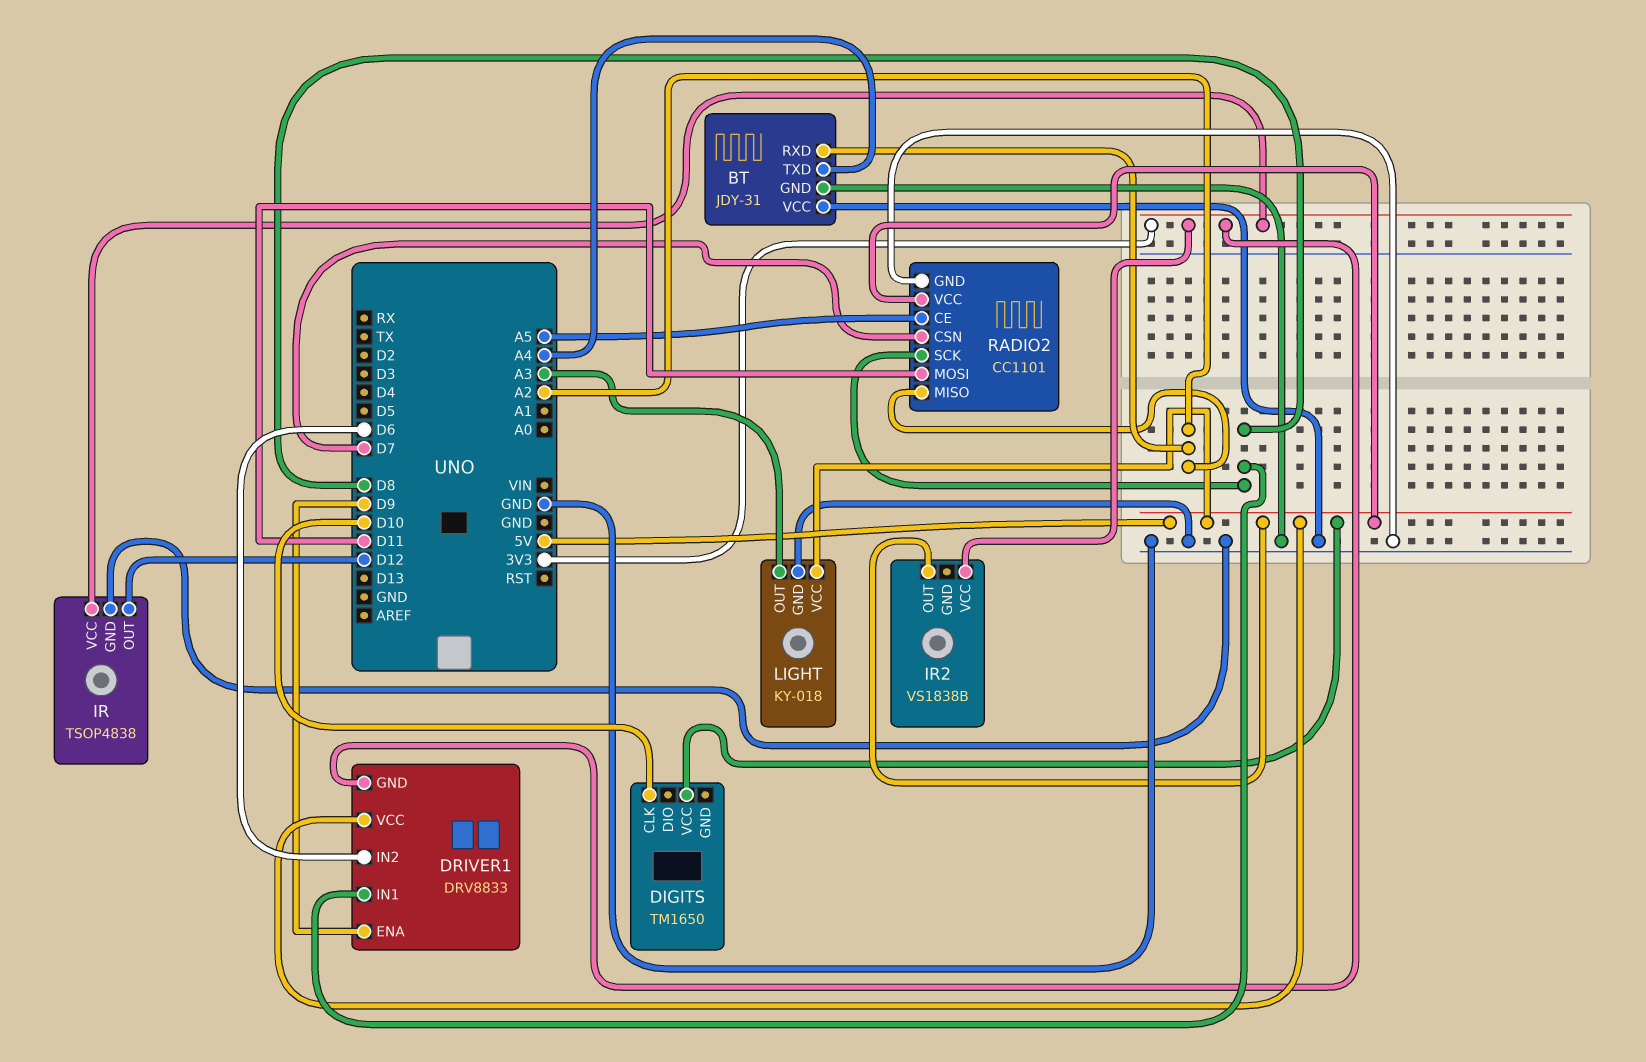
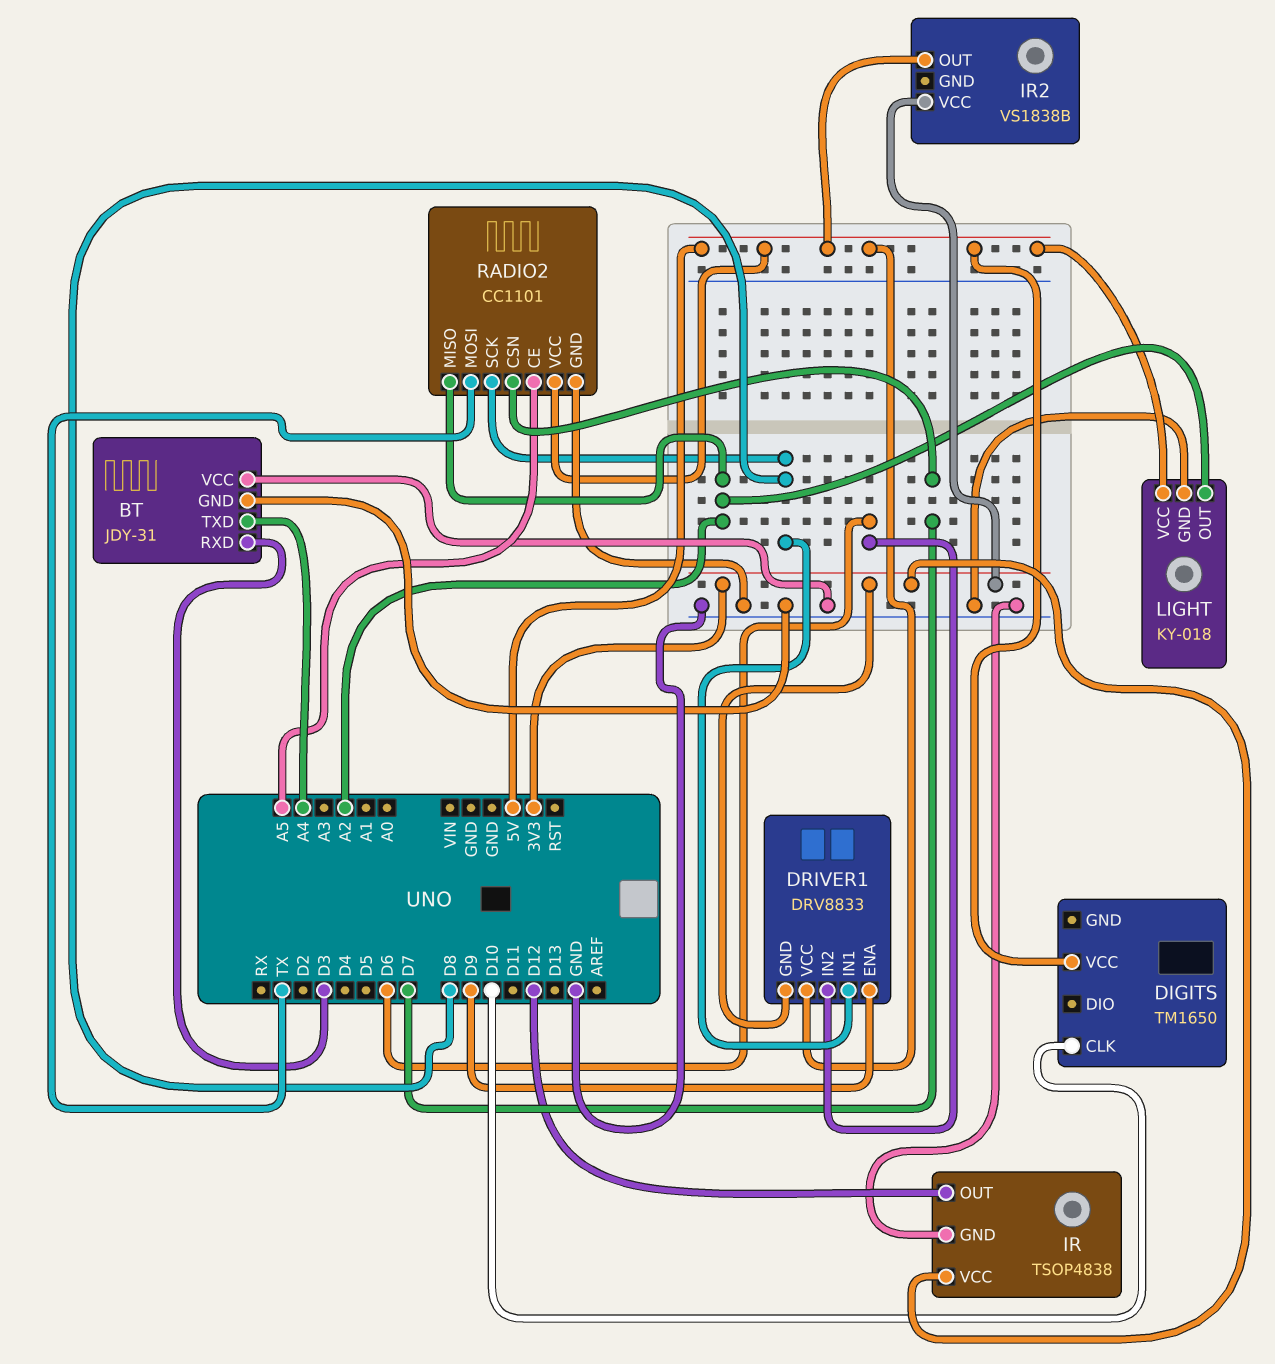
BT pin RXD: A2 -> D3
LIGHT pin OUT: A3 -> A2
RADIO2 pin MOSI: D11 -> TX

